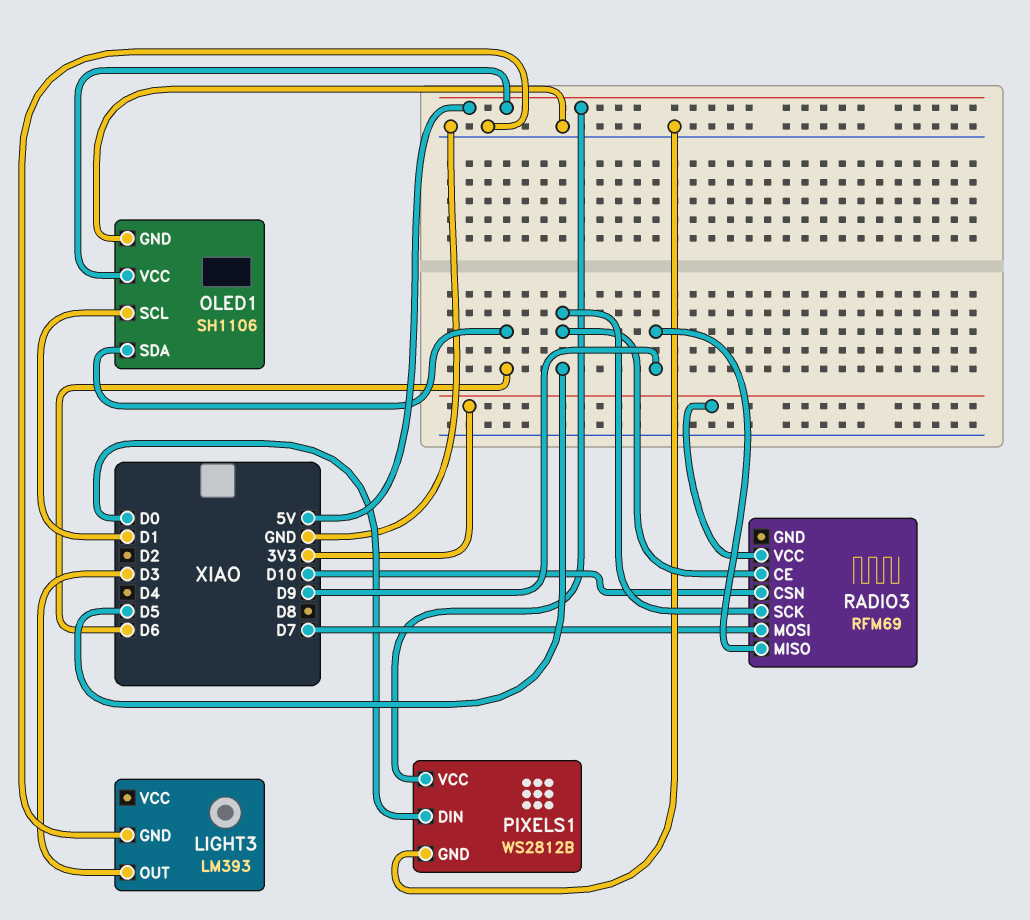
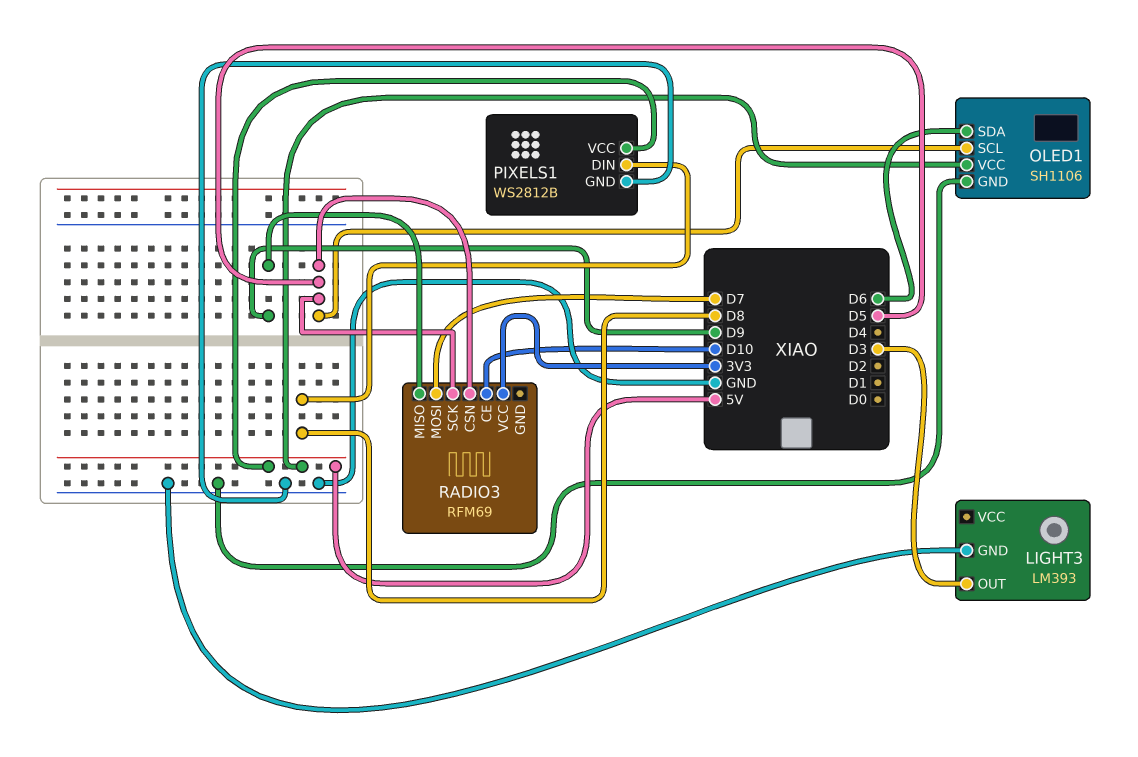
OLED1 pin SCL: D1 -> D5
PIXELS1 pin DIN: D0 -> D8
RADIO3 pin CE: D5 -> D10
RADIO3 pin CSN: D10 -> D5

